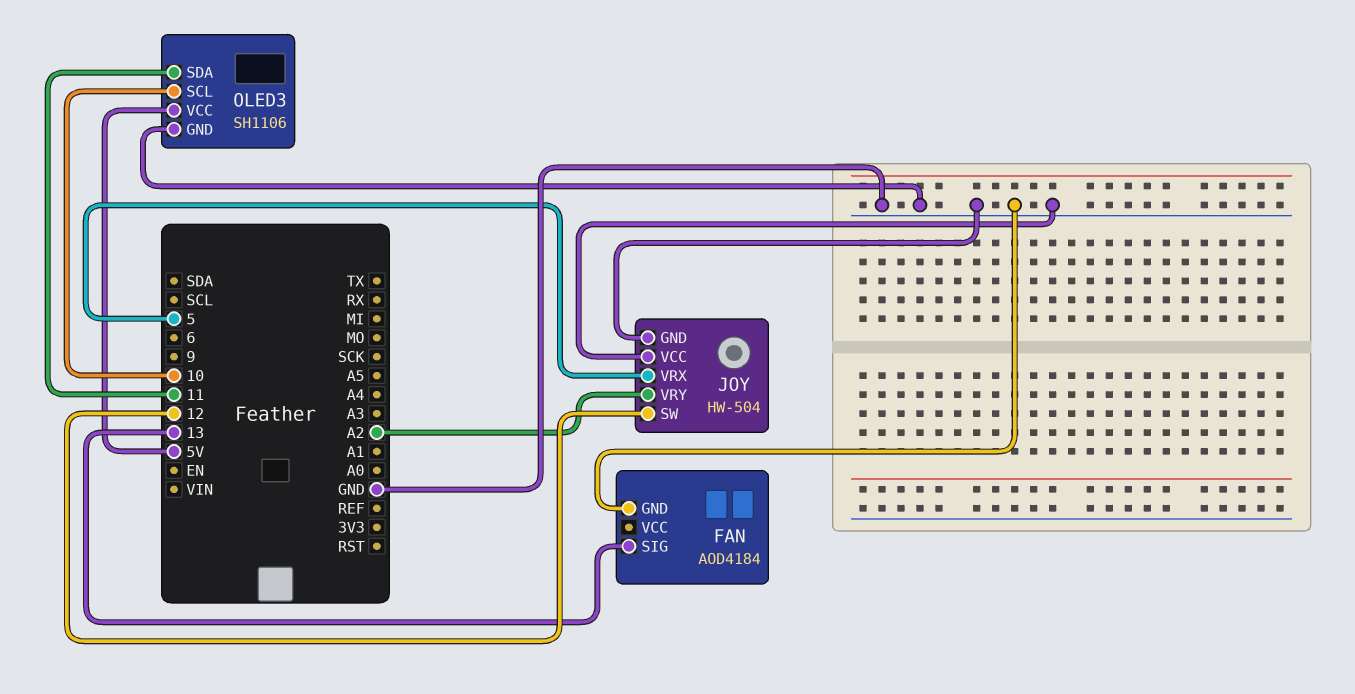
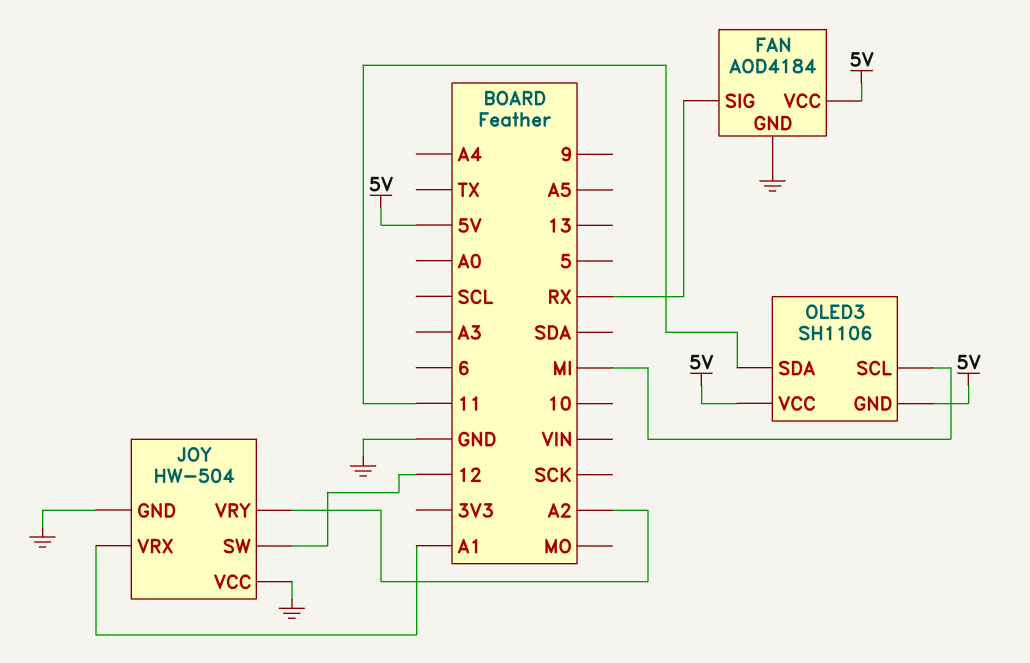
FAN pin SIG: 13 -> RX
FAN pin VCC: none -> 5V
JOY pin VRX: 5 -> A1
OLED3 pin GND: GND -> 5V
OLED3 pin SCL: 10 -> MI

